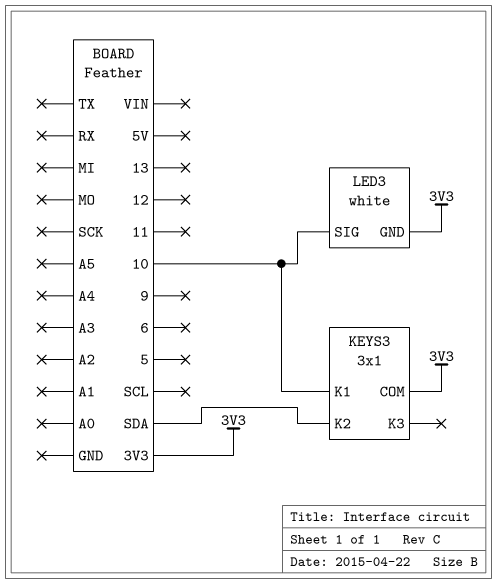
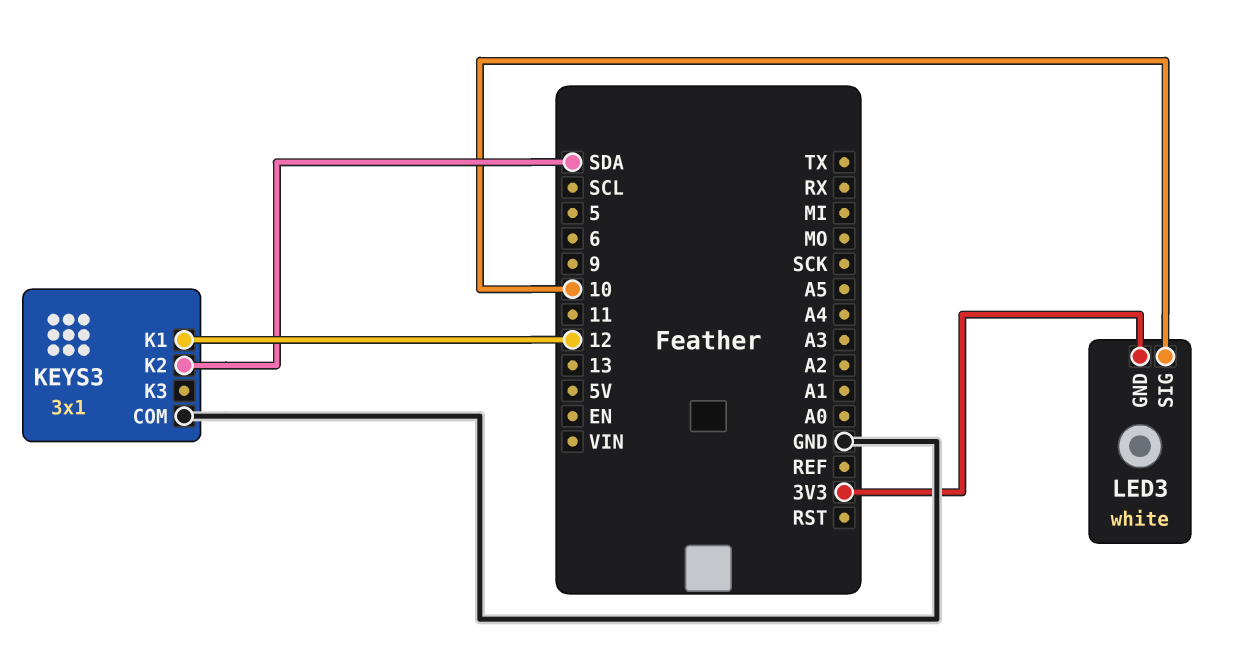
KEYS3 pin COM: 3V3 -> GND
KEYS3 pin K1: 10 -> 12

